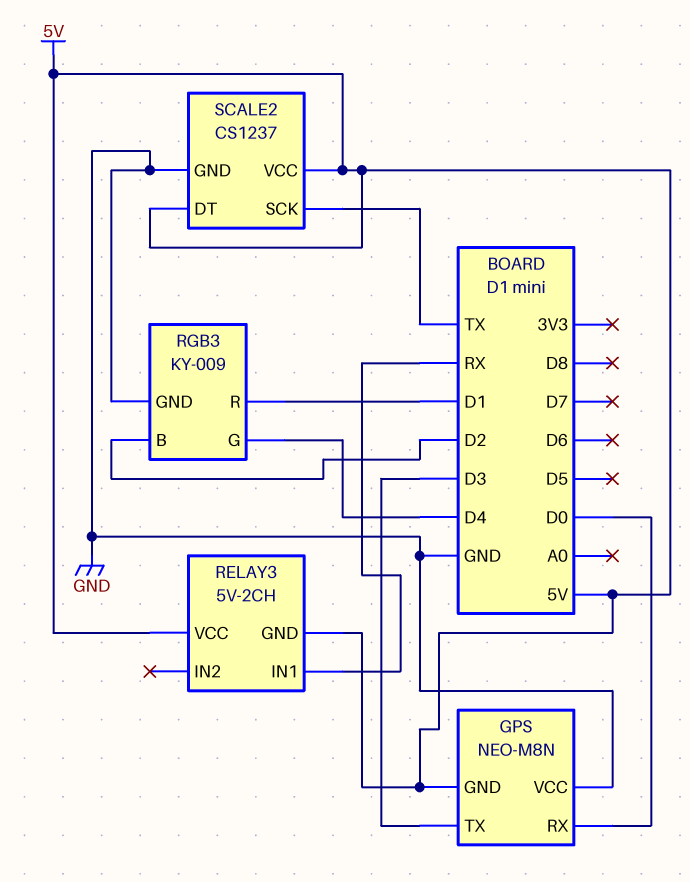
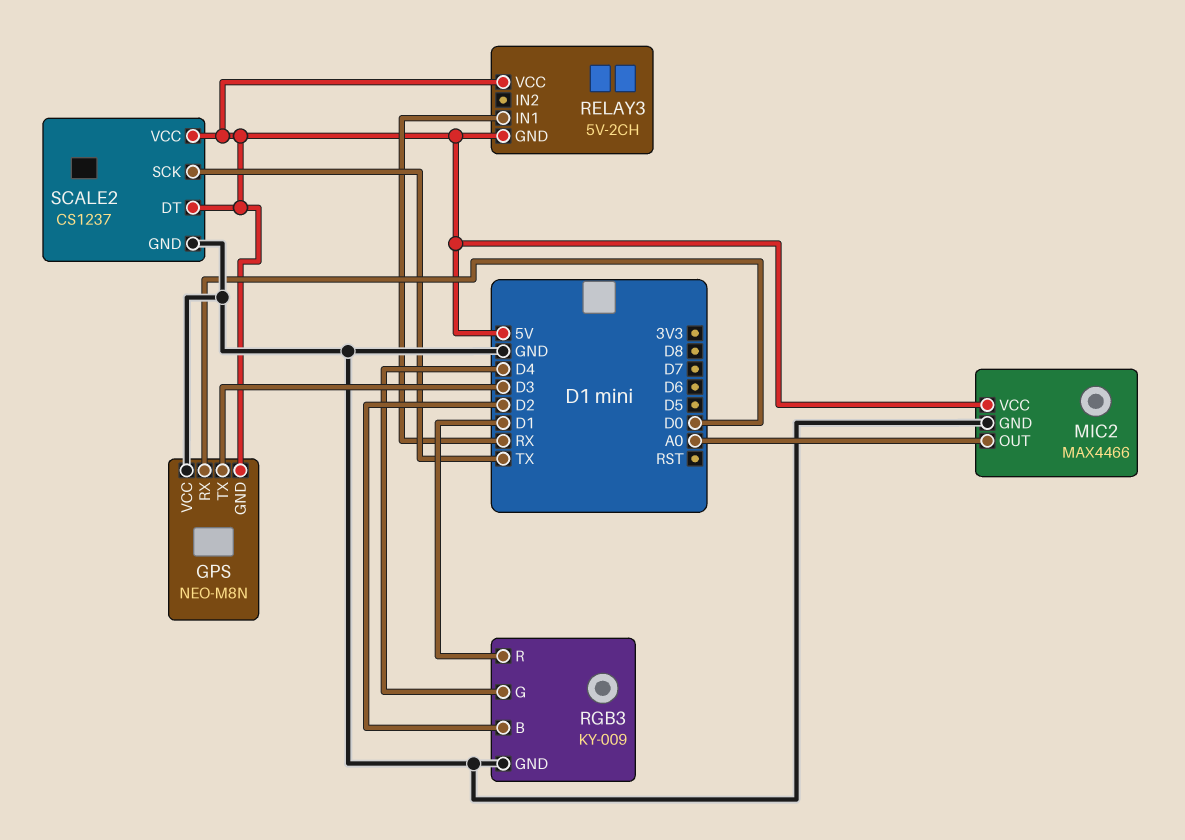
MIC2: none -> MAX4466
MIC2 pin GND: none -> GND
MIC2 pin OUT: none -> A0
MIC2 pin VCC: none -> 5V

